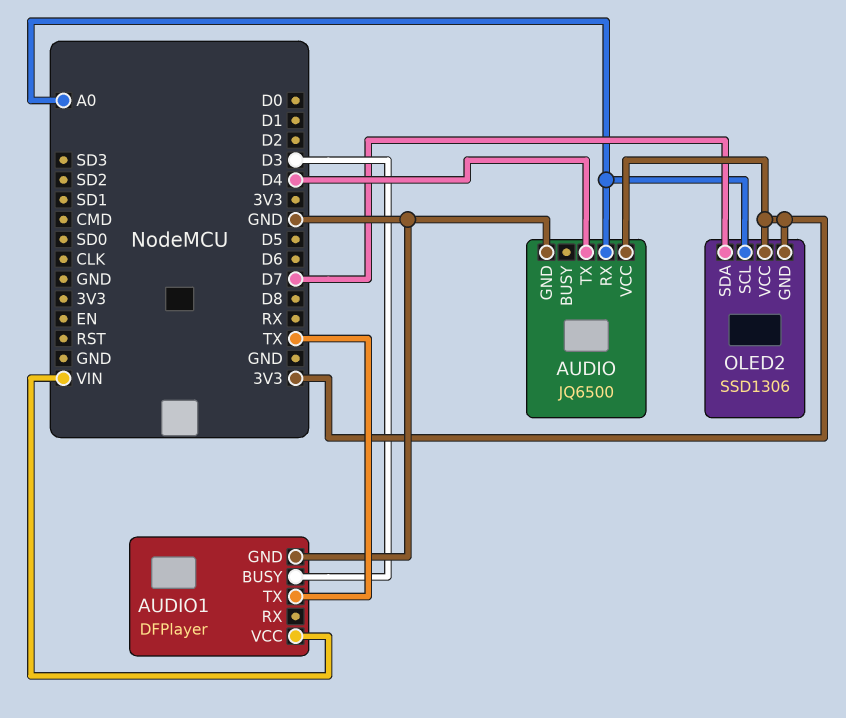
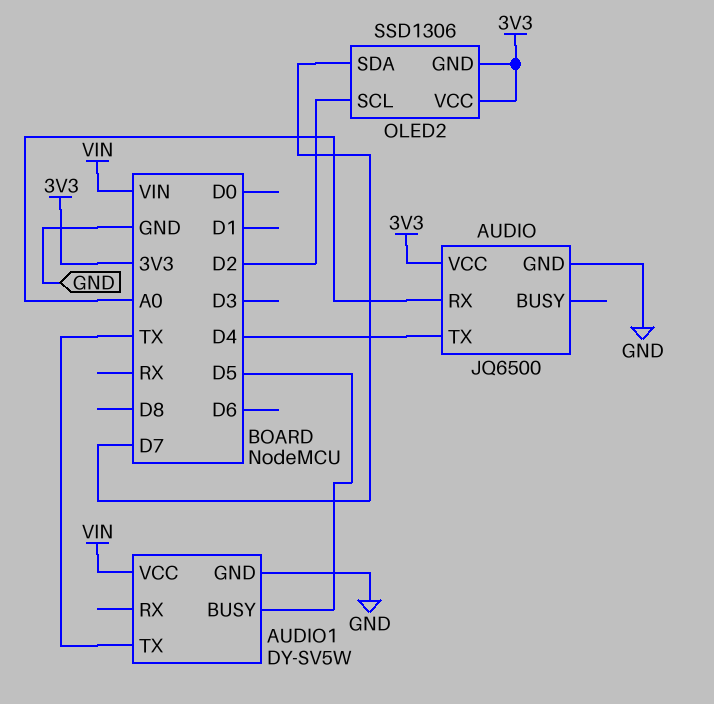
AUDIO1: DFPlayer -> DY-SV5W
AUDIO1 pin BUSY: D3 -> D5
OLED2 pin SCL: A0 -> D2

